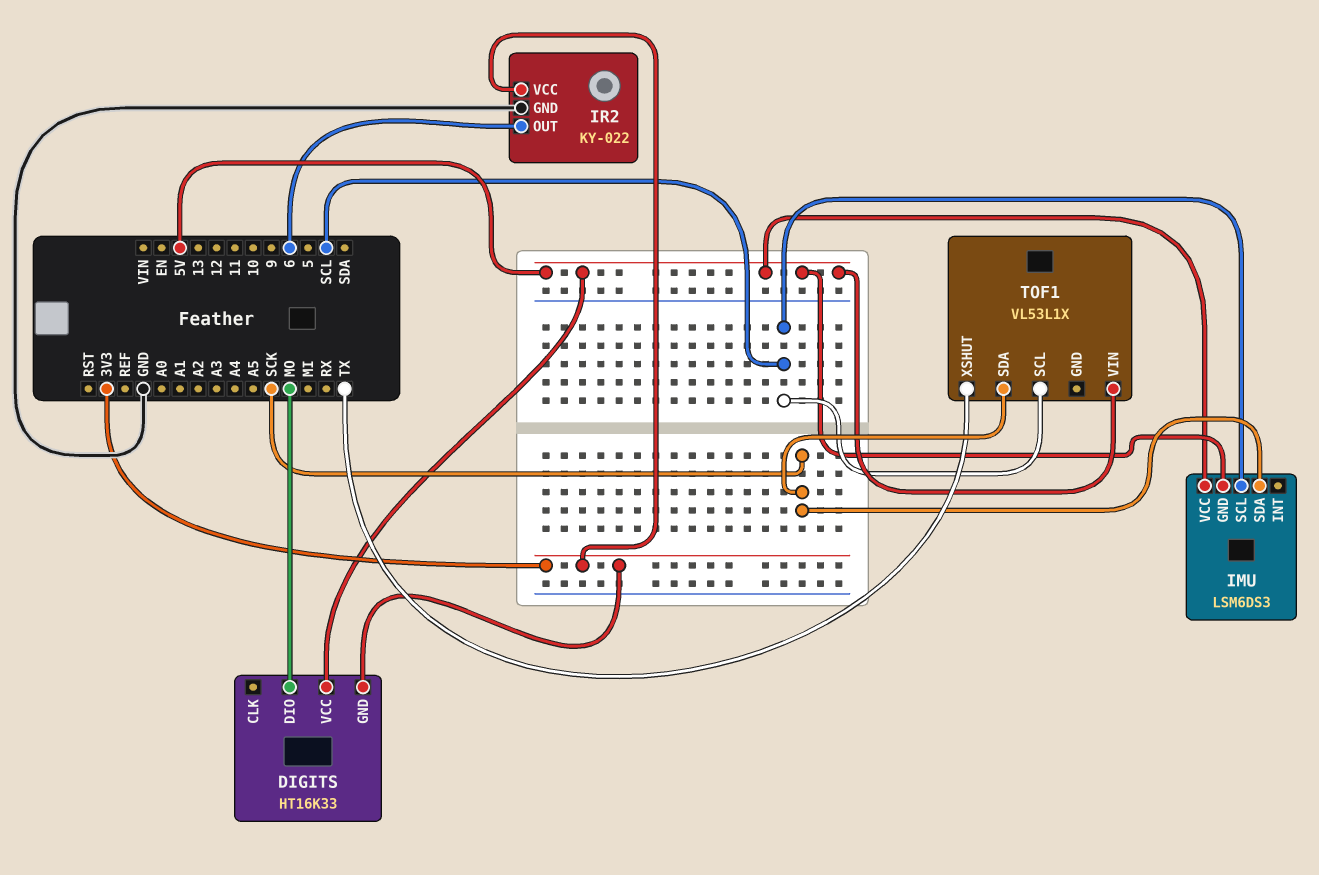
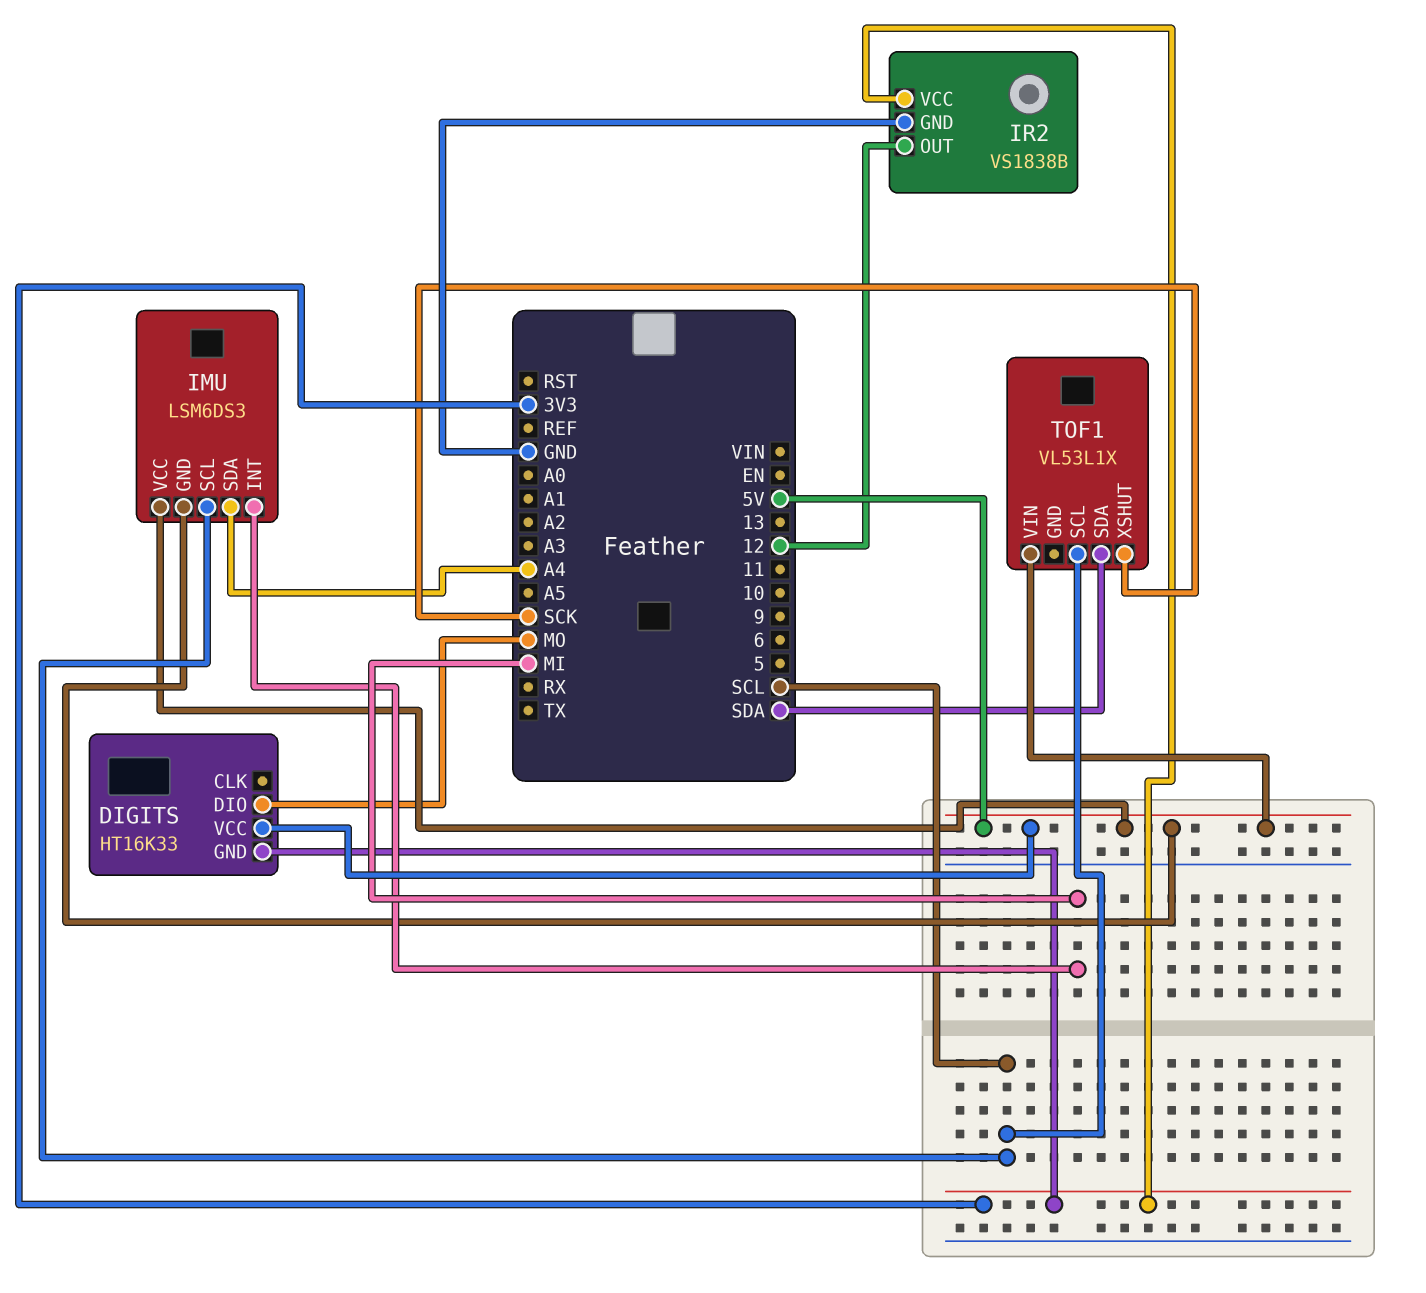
IMU pin INT: none -> MI
IMU pin SDA: SCK -> A4
IR2: KY-022 -> VS1838B
IR2 pin OUT: 6 -> 12
TOF1 pin SDA: SCK -> SDA
TOF1 pin XSHUT: TX -> SCK

